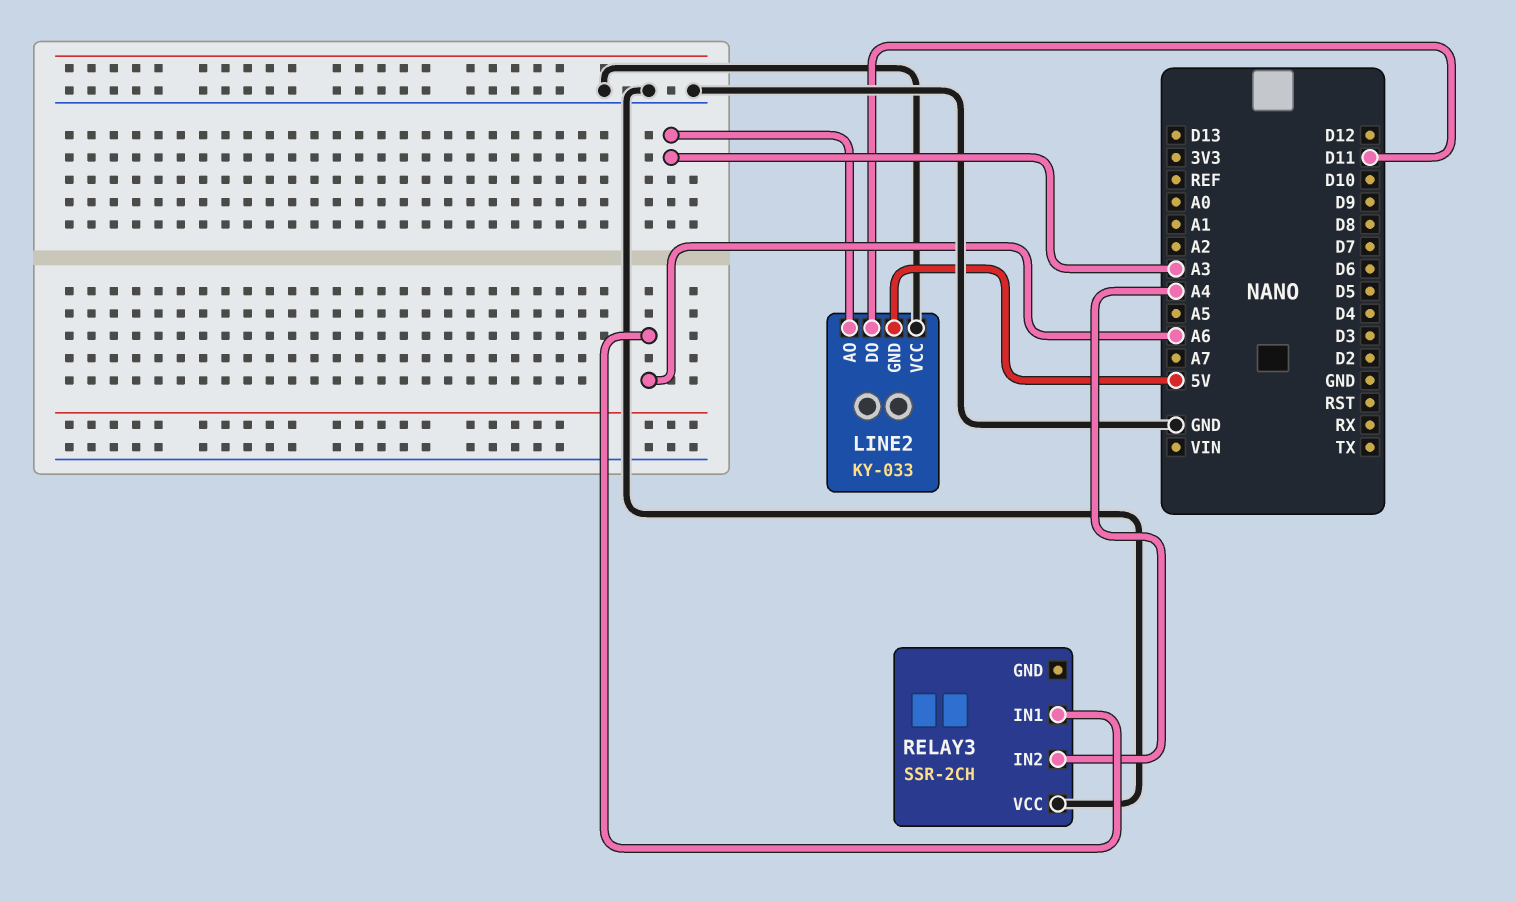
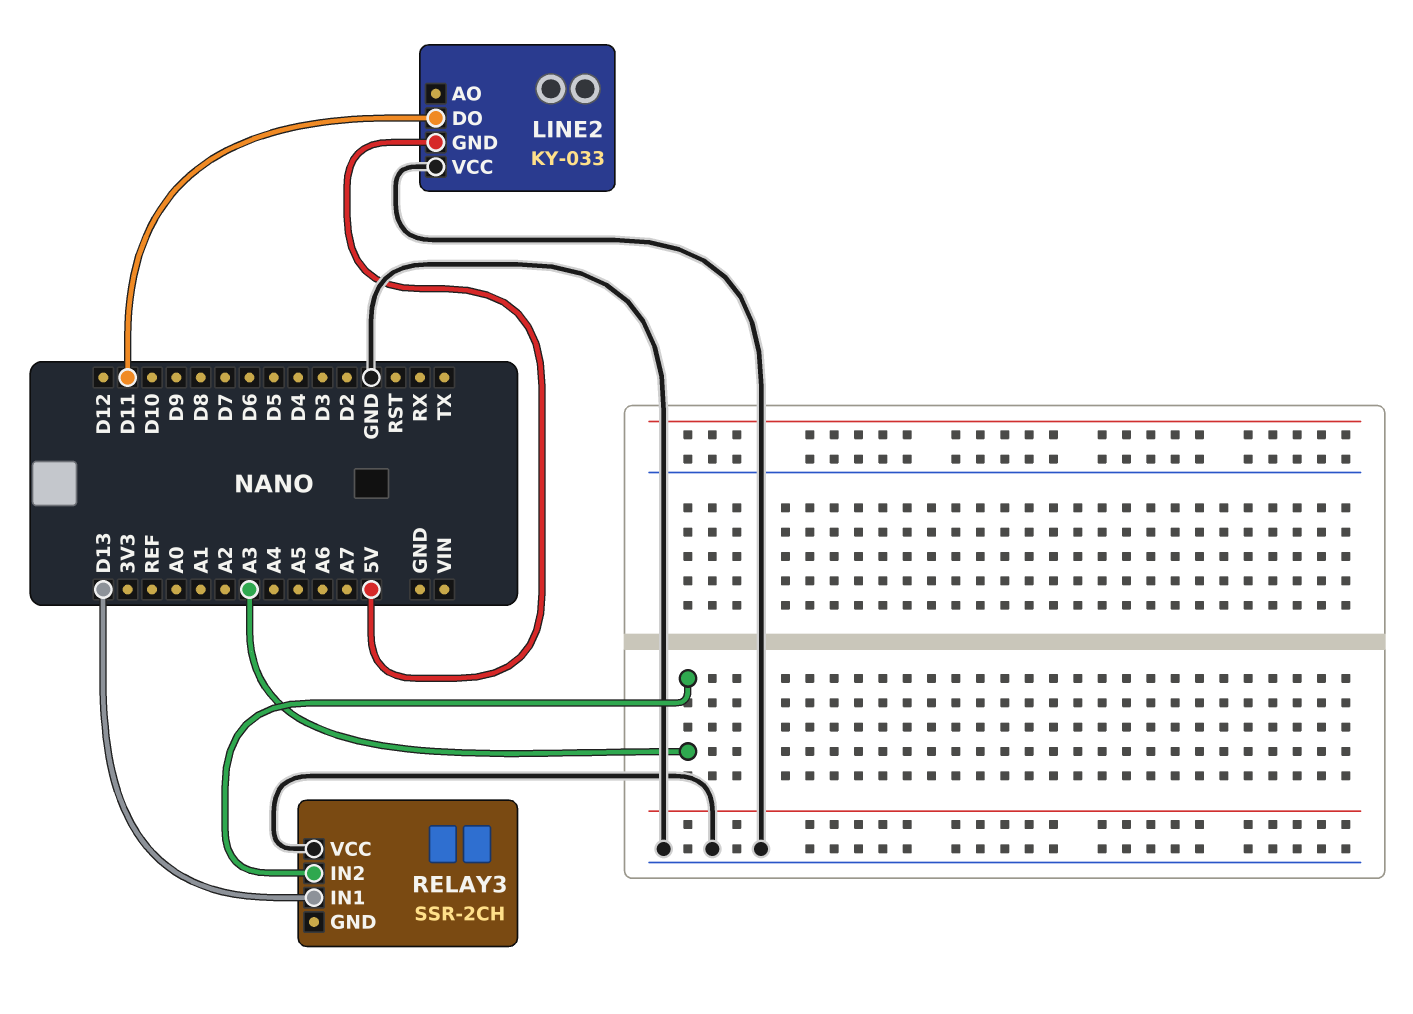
LINE2 pin AO: A3 -> none
RELAY3 pin IN1: A6 -> D13
RELAY3 pin IN2: A4 -> A3

